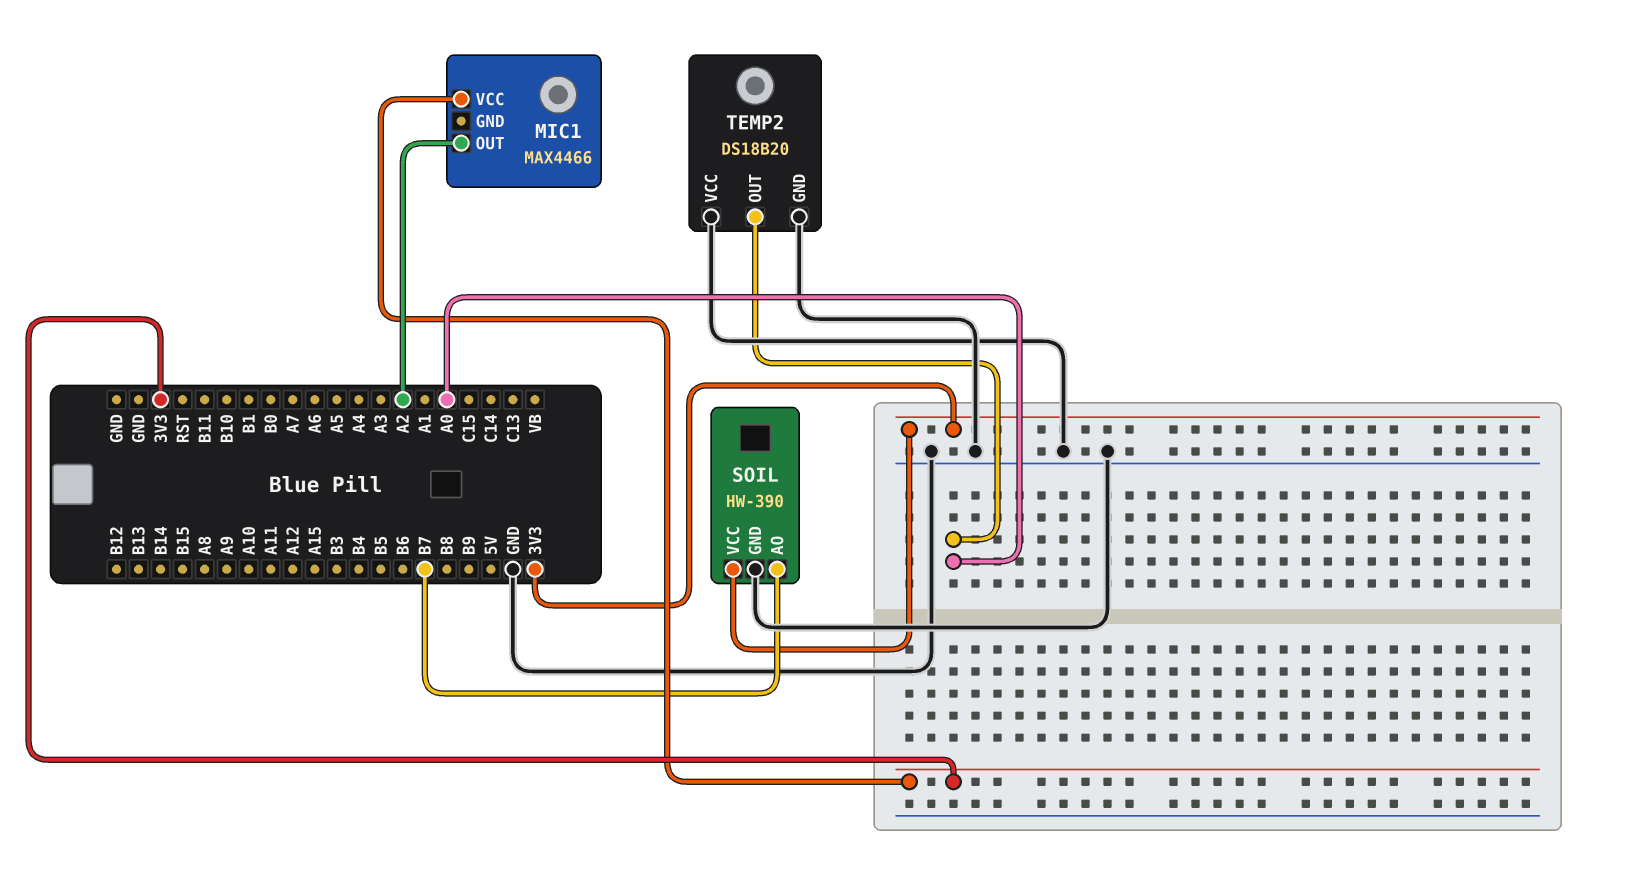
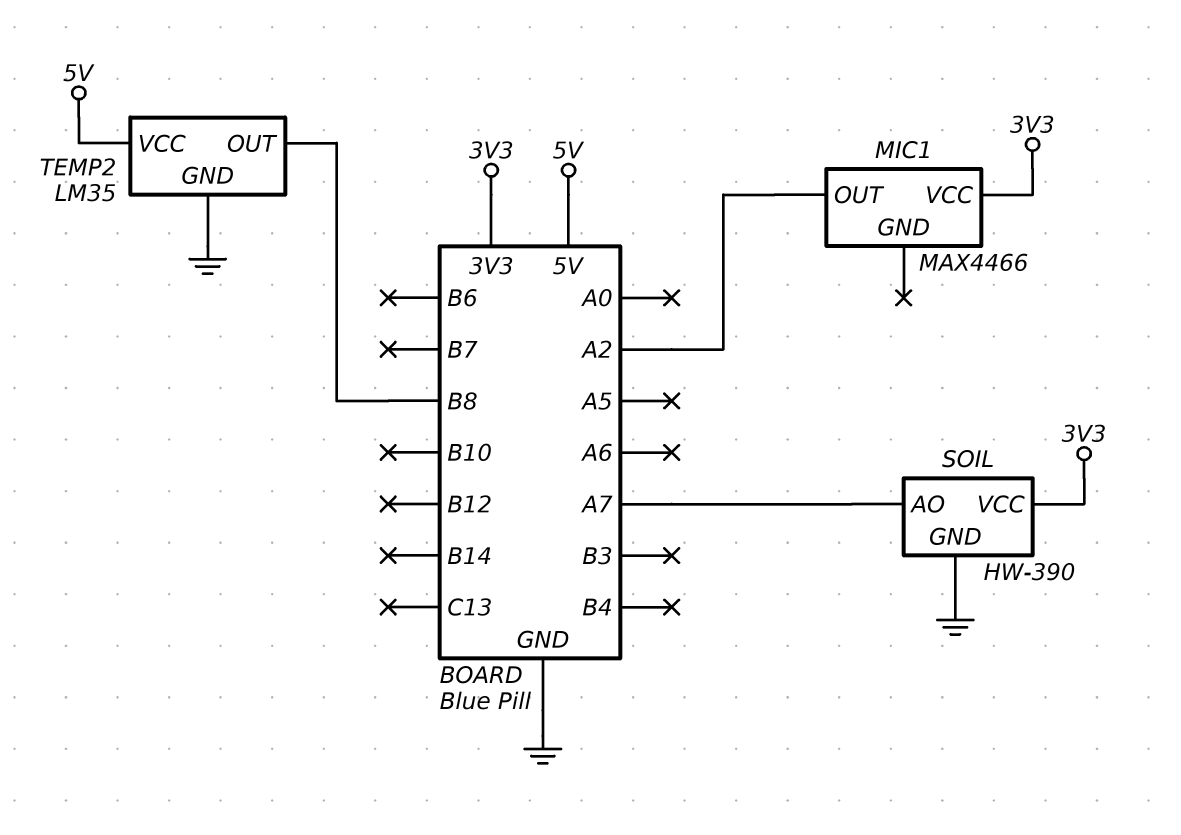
SOIL pin AO: B7 -> A7
TEMP2: DS18B20 -> LM35
TEMP2 pin OUT: A0 -> B8
TEMP2 pin VCC: GND -> 5V

